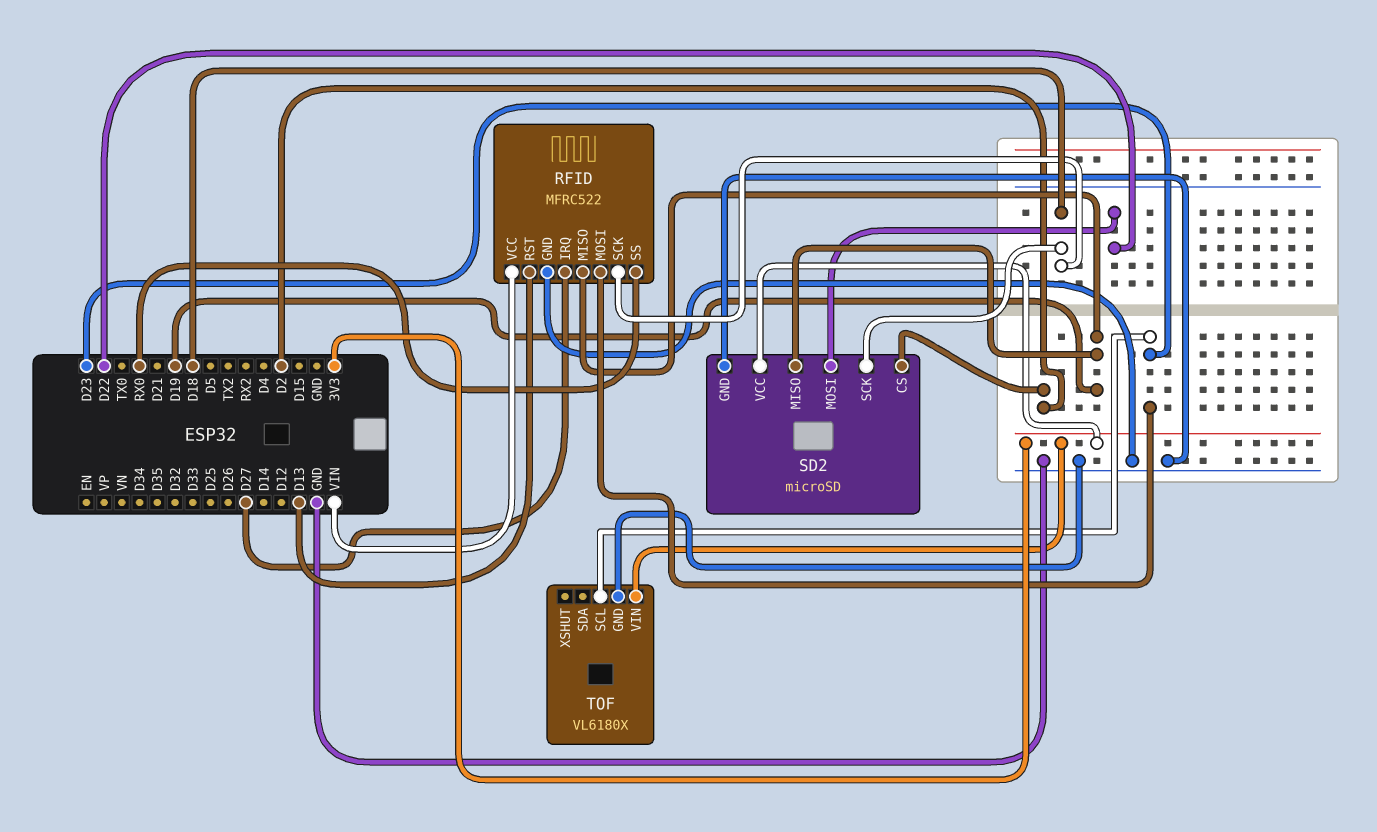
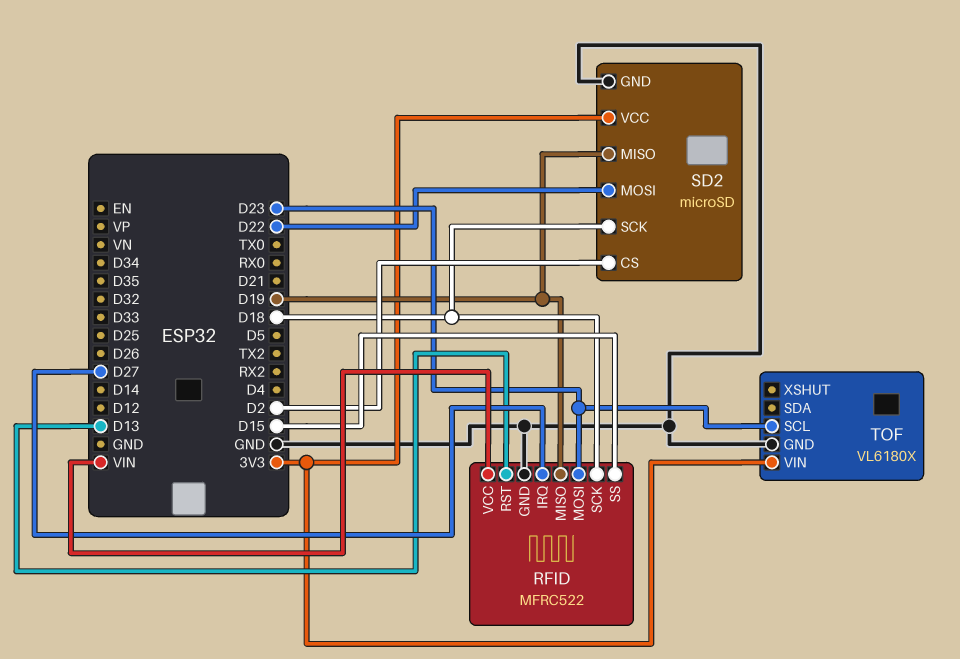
RFID pin SS: RX0 -> D15

